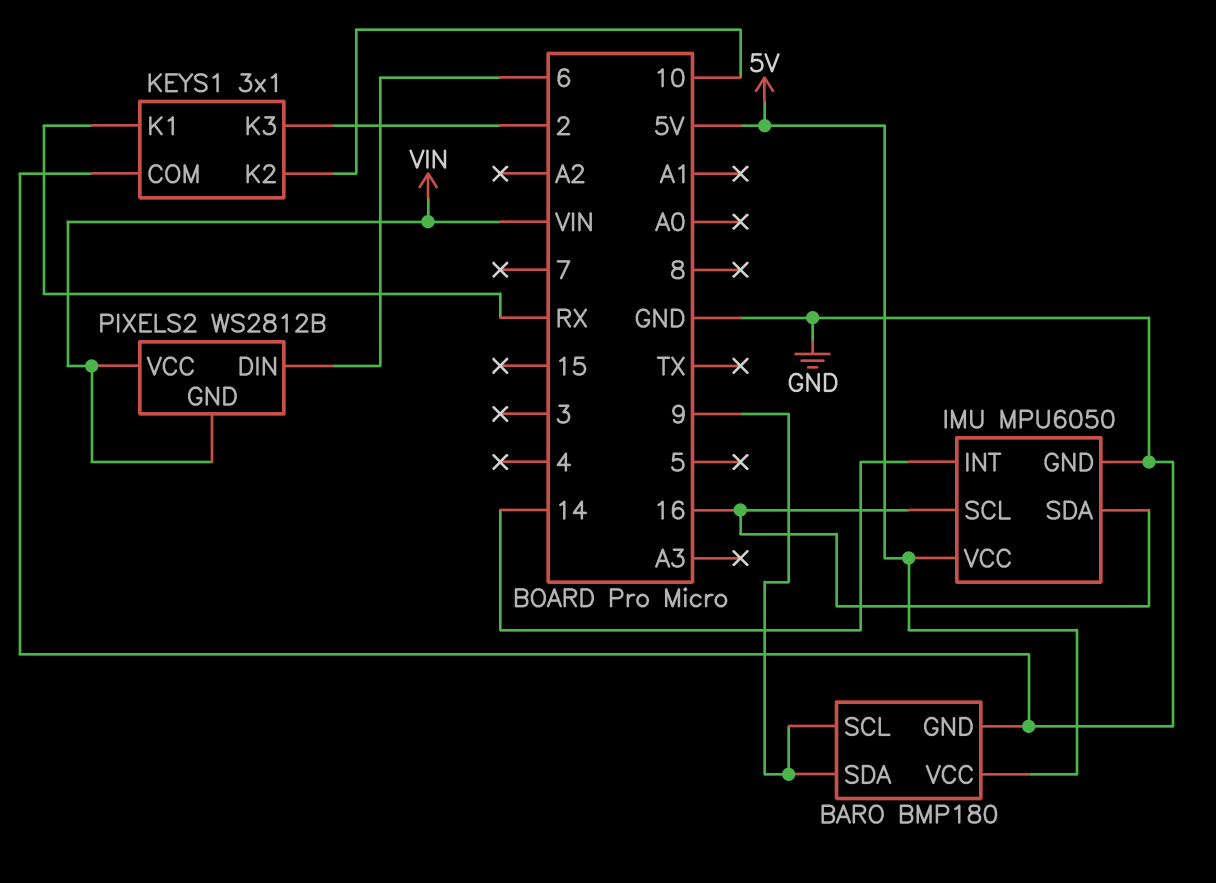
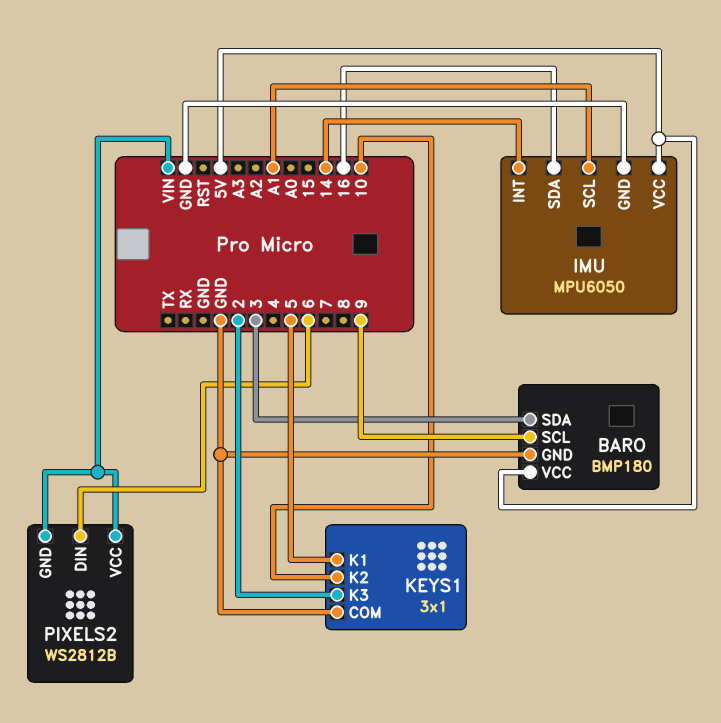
BARO pin SDA: 9 -> 3
IMU pin SCL: 16 -> A1
KEYS1 pin K1: RX -> 5

